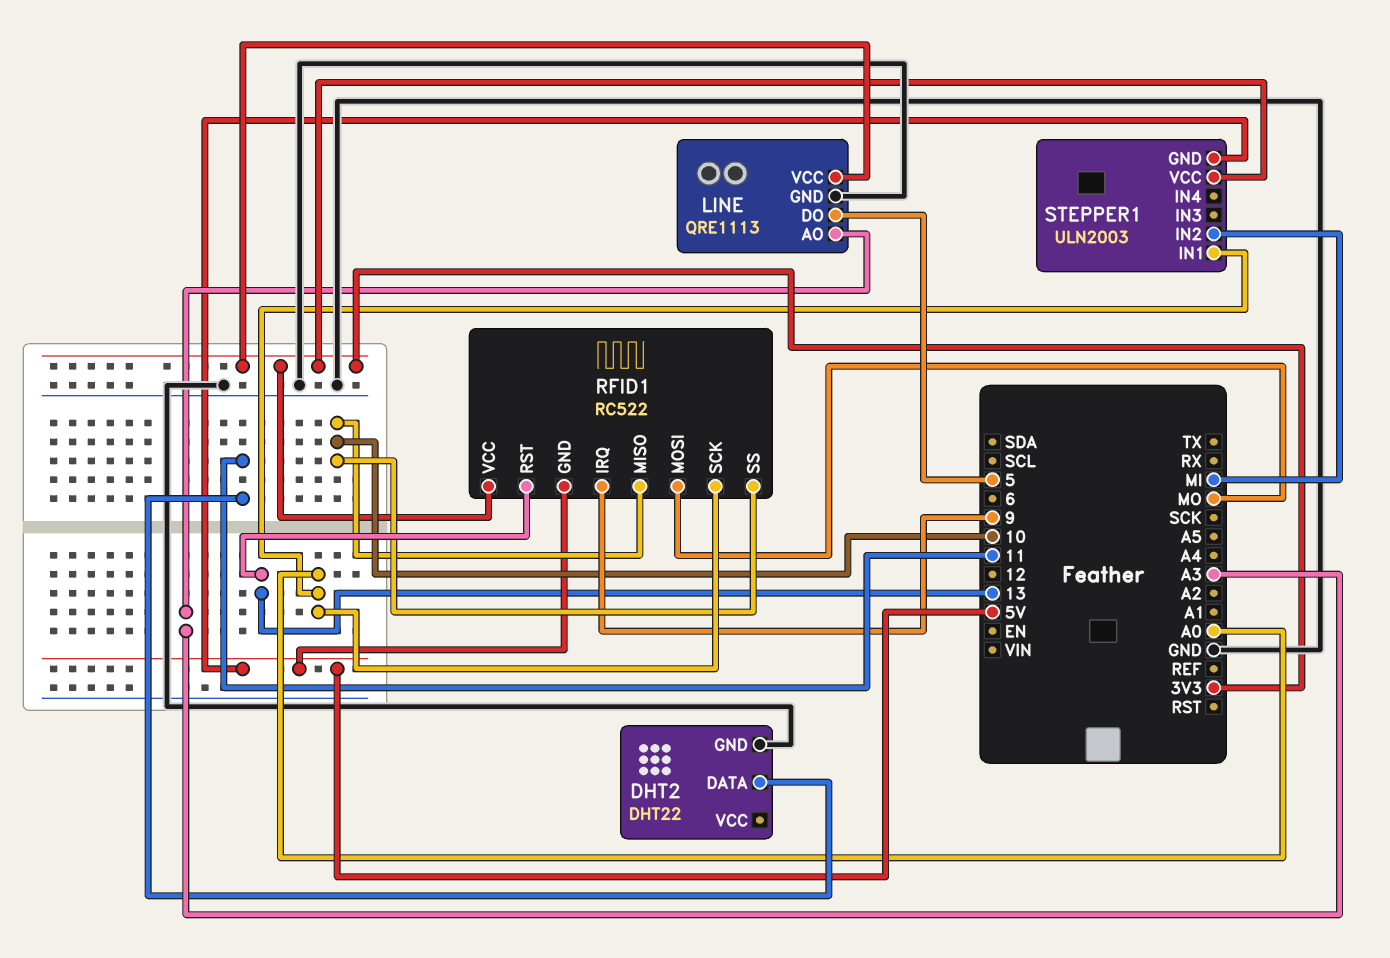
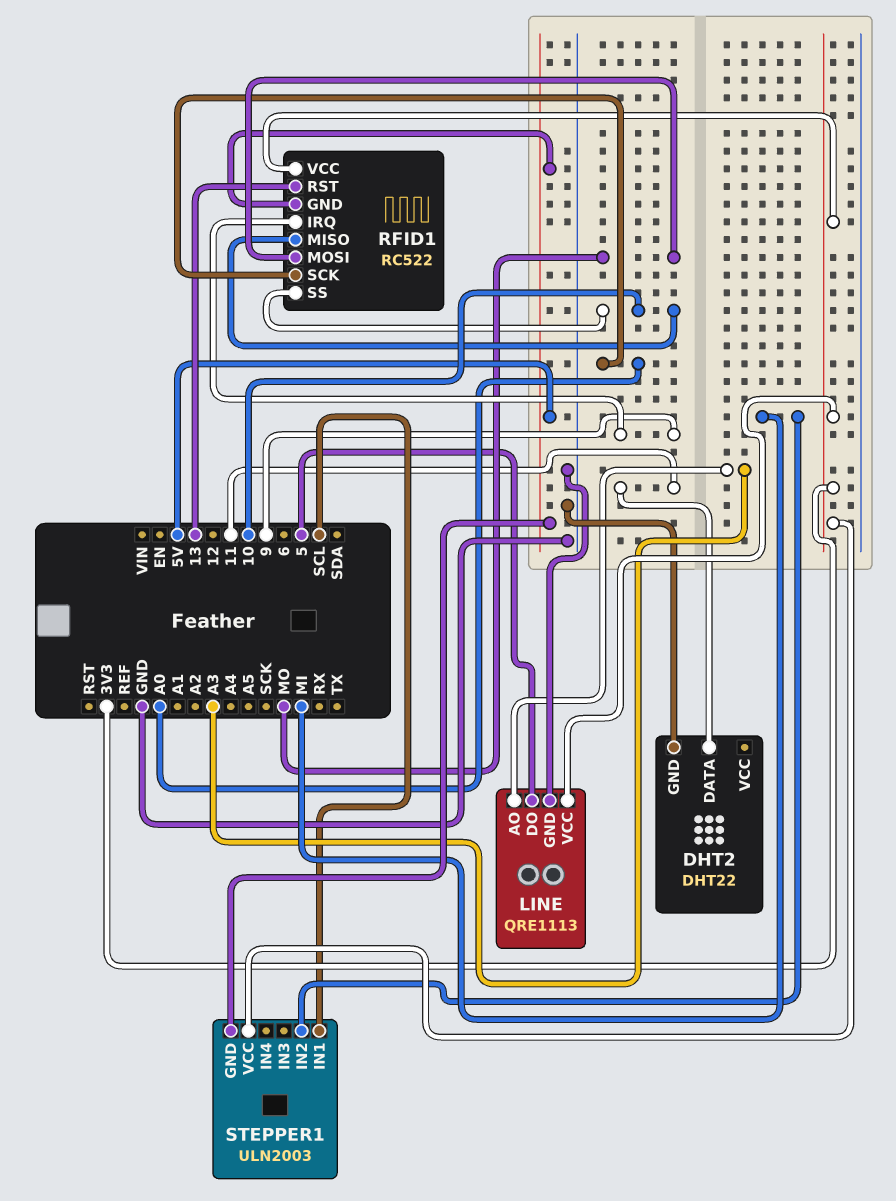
STEPPER1 pin IN1: A0 -> SCL

